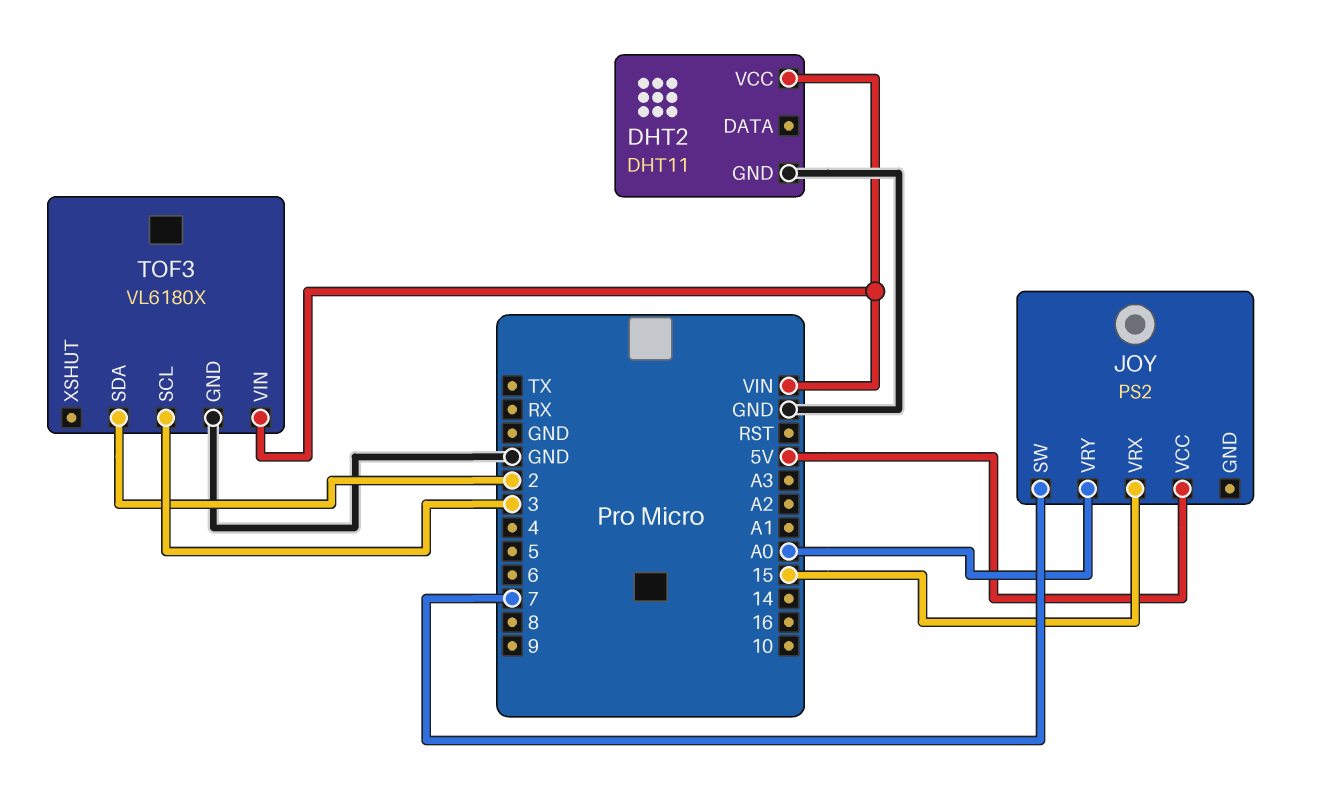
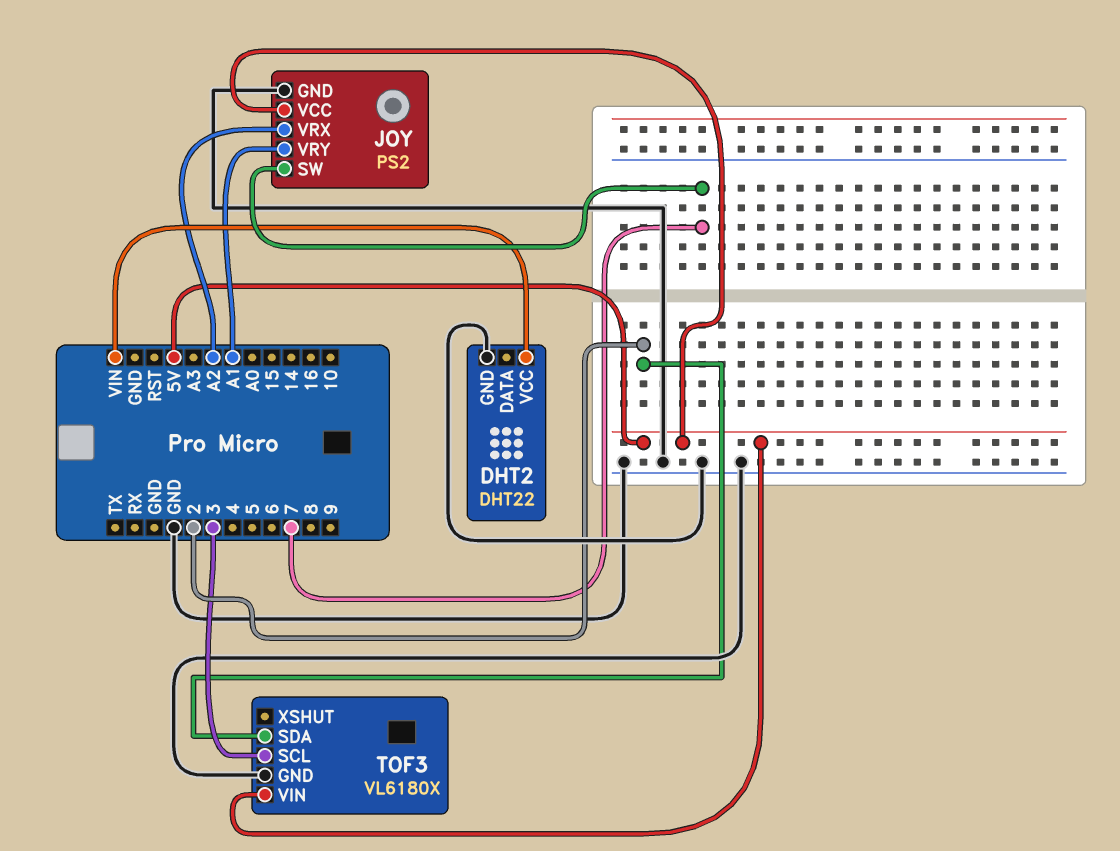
DHT2: DHT11 -> DHT22
JOY pin GND: none -> GND
JOY pin VRX: 15 -> A2
JOY pin VRY: A0 -> A1
TOF3 pin VIN: VIN -> 5V

